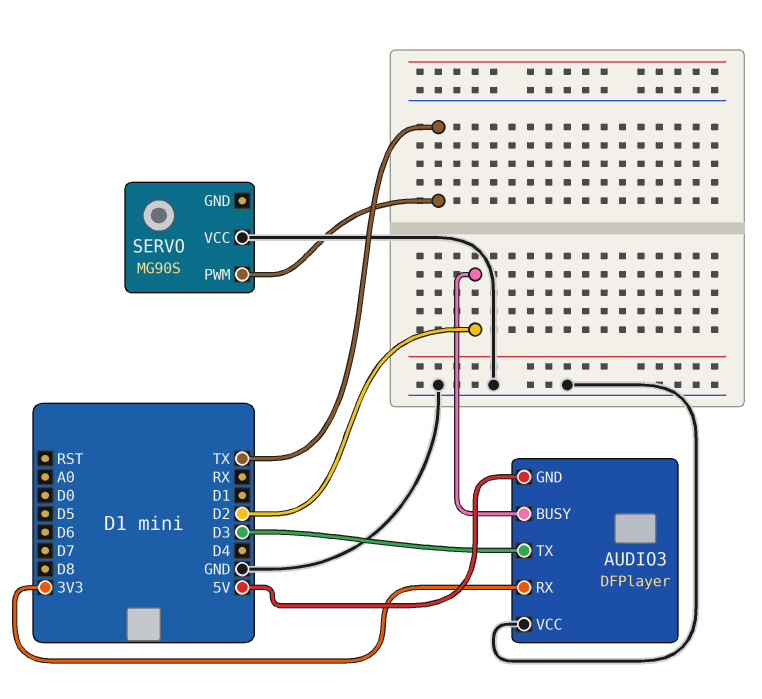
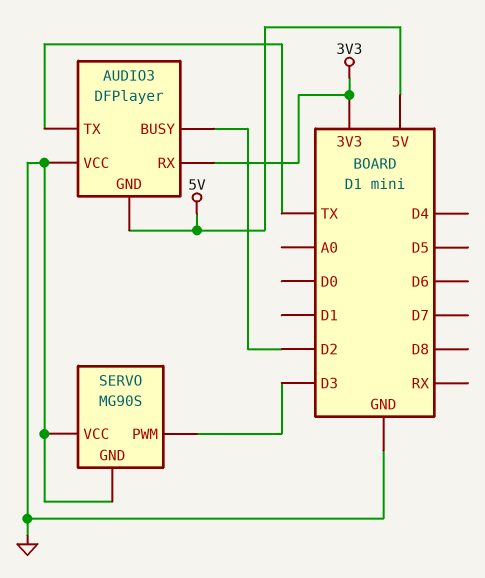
AUDIO3 pin TX: D3 -> TX
SERVO pin GND: none -> GND
SERVO pin PWM: TX -> D3

